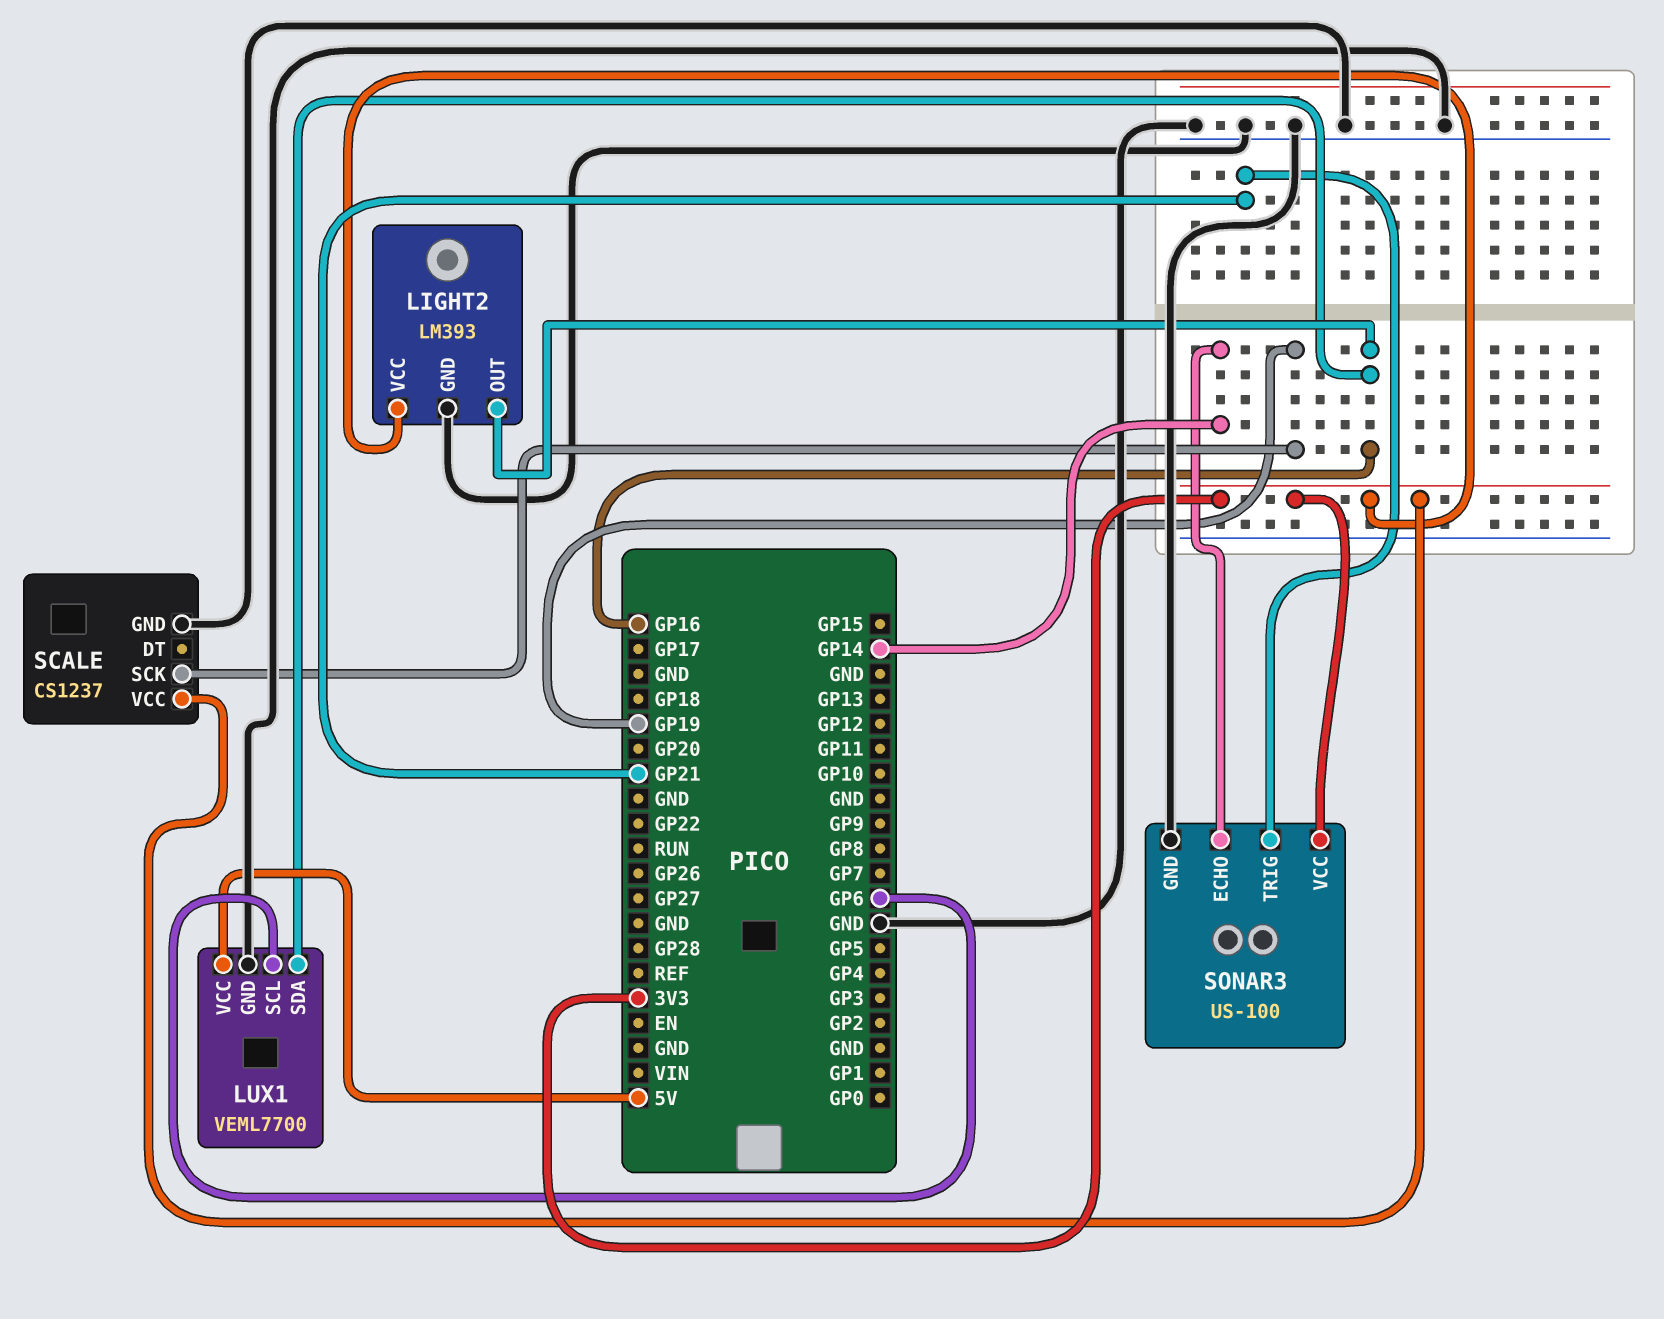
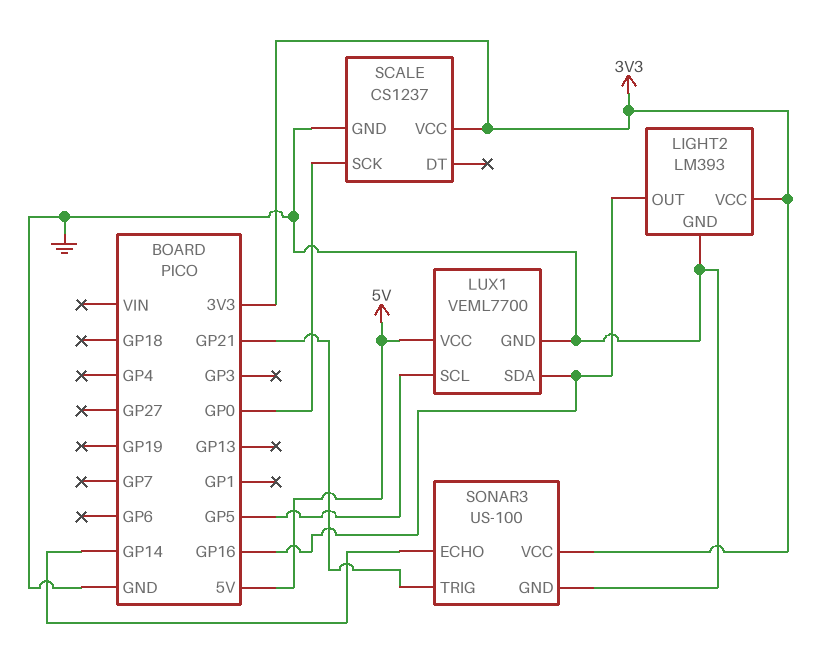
LUX1 pin SCL: GP6 -> GP5
SCALE pin SCK: GP19 -> GP0

